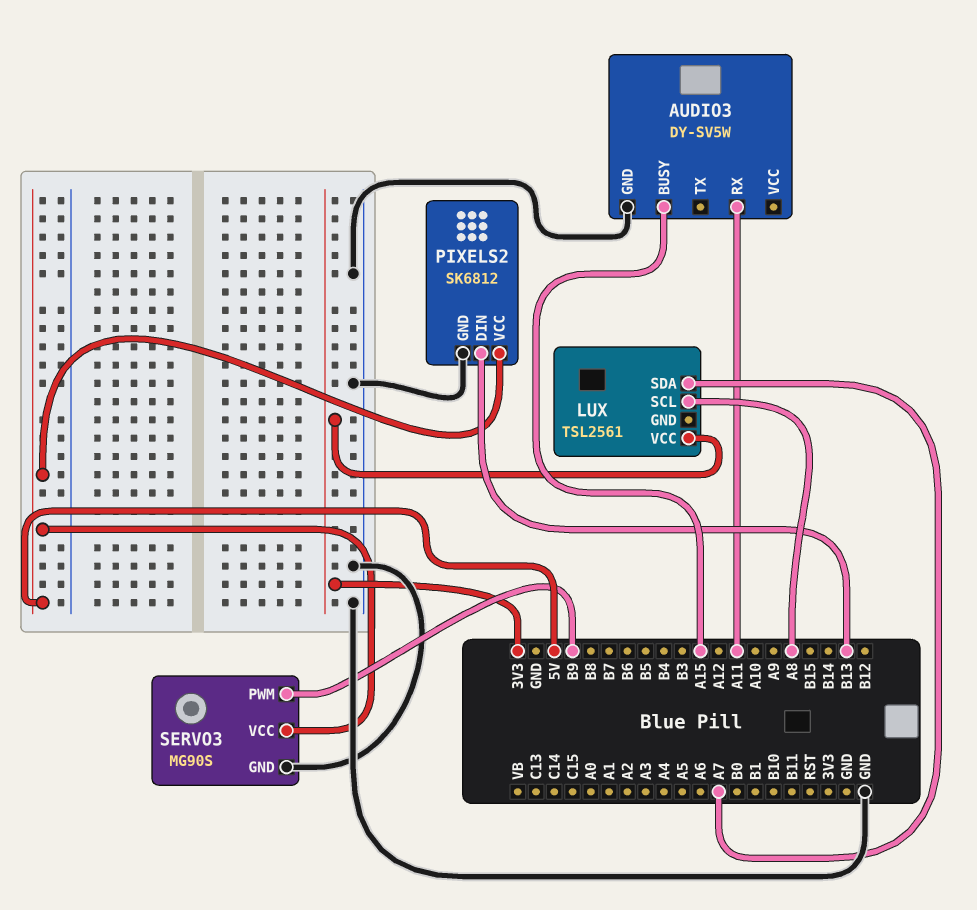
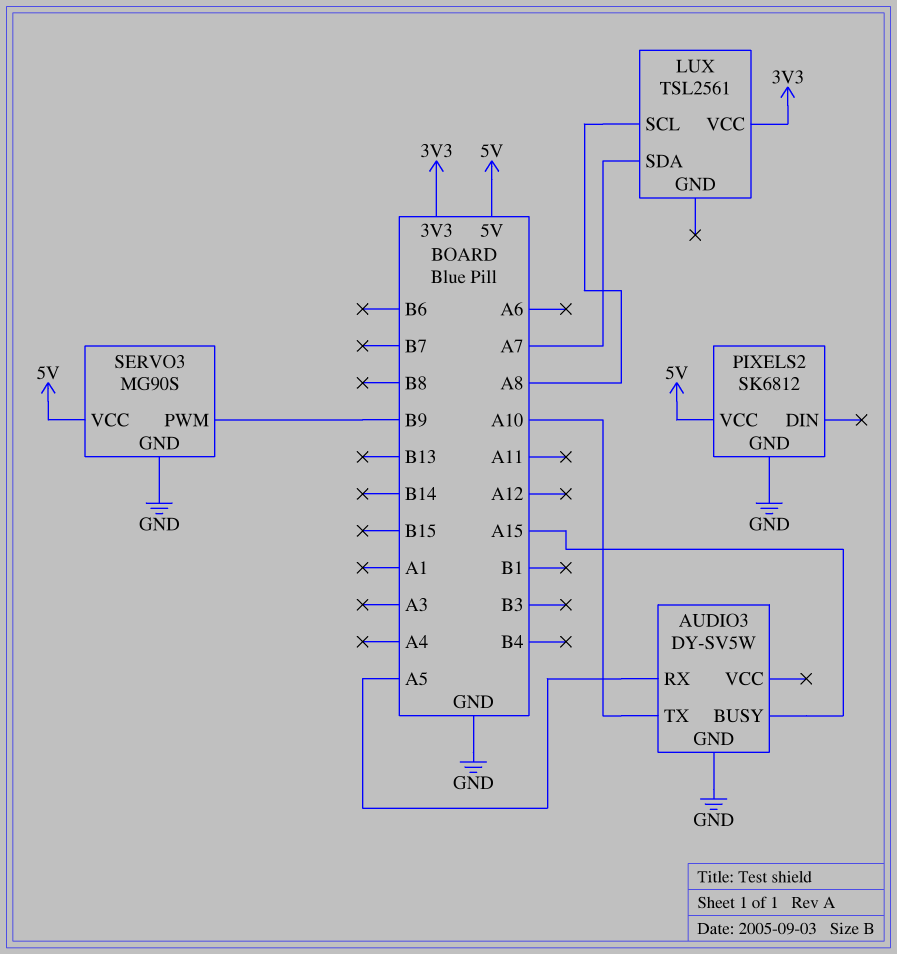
AUDIO3 pin RX: A11 -> A5
AUDIO3 pin TX: none -> A10
PIXELS2 pin DIN: B13 -> none

